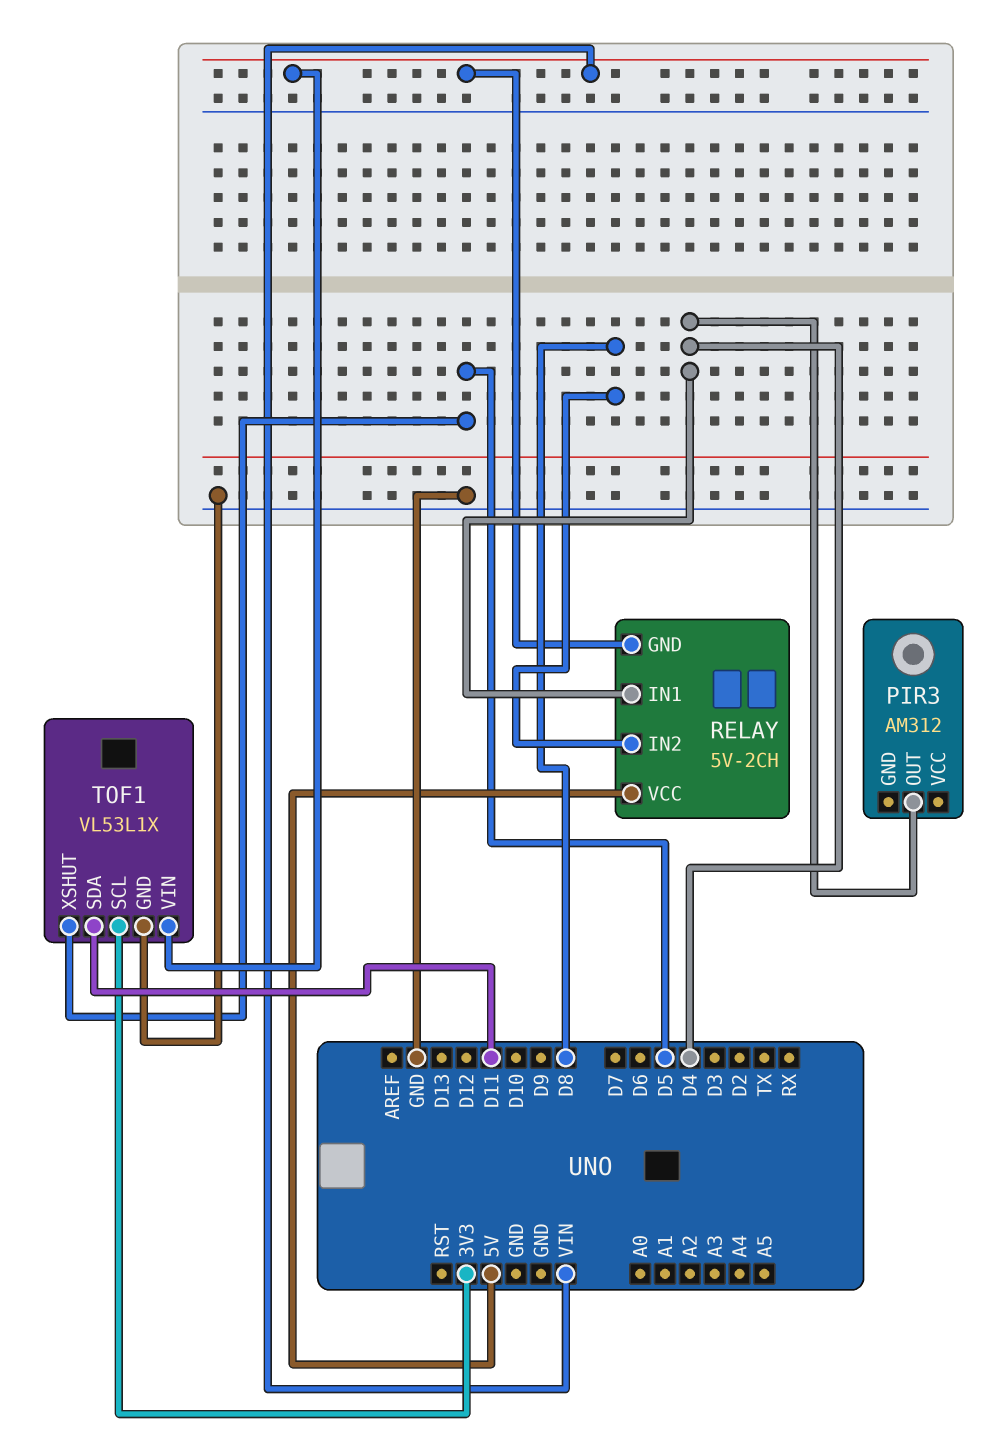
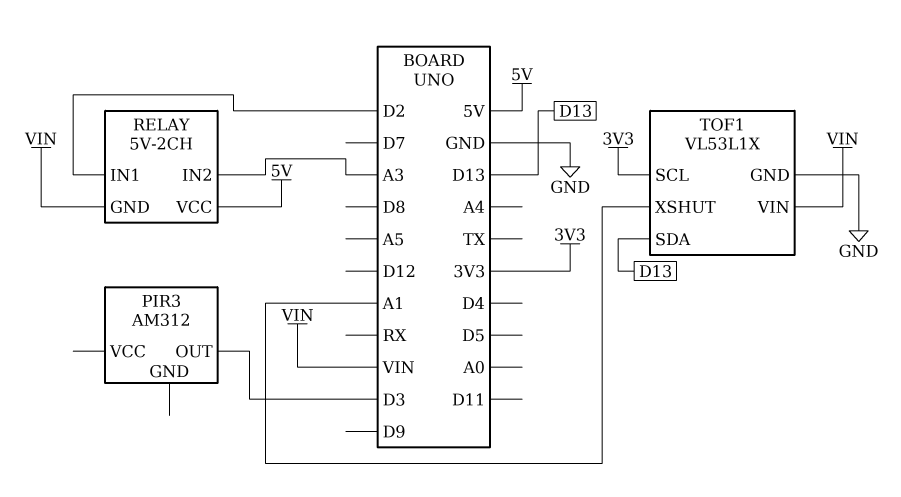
PIR3 pin OUT: D4 -> D3
RELAY pin IN1: D4 -> D2
RELAY pin IN2: D8 -> A3
TOF1 pin SDA: D11 -> D13
TOF1 pin XSHUT: D5 -> A1

